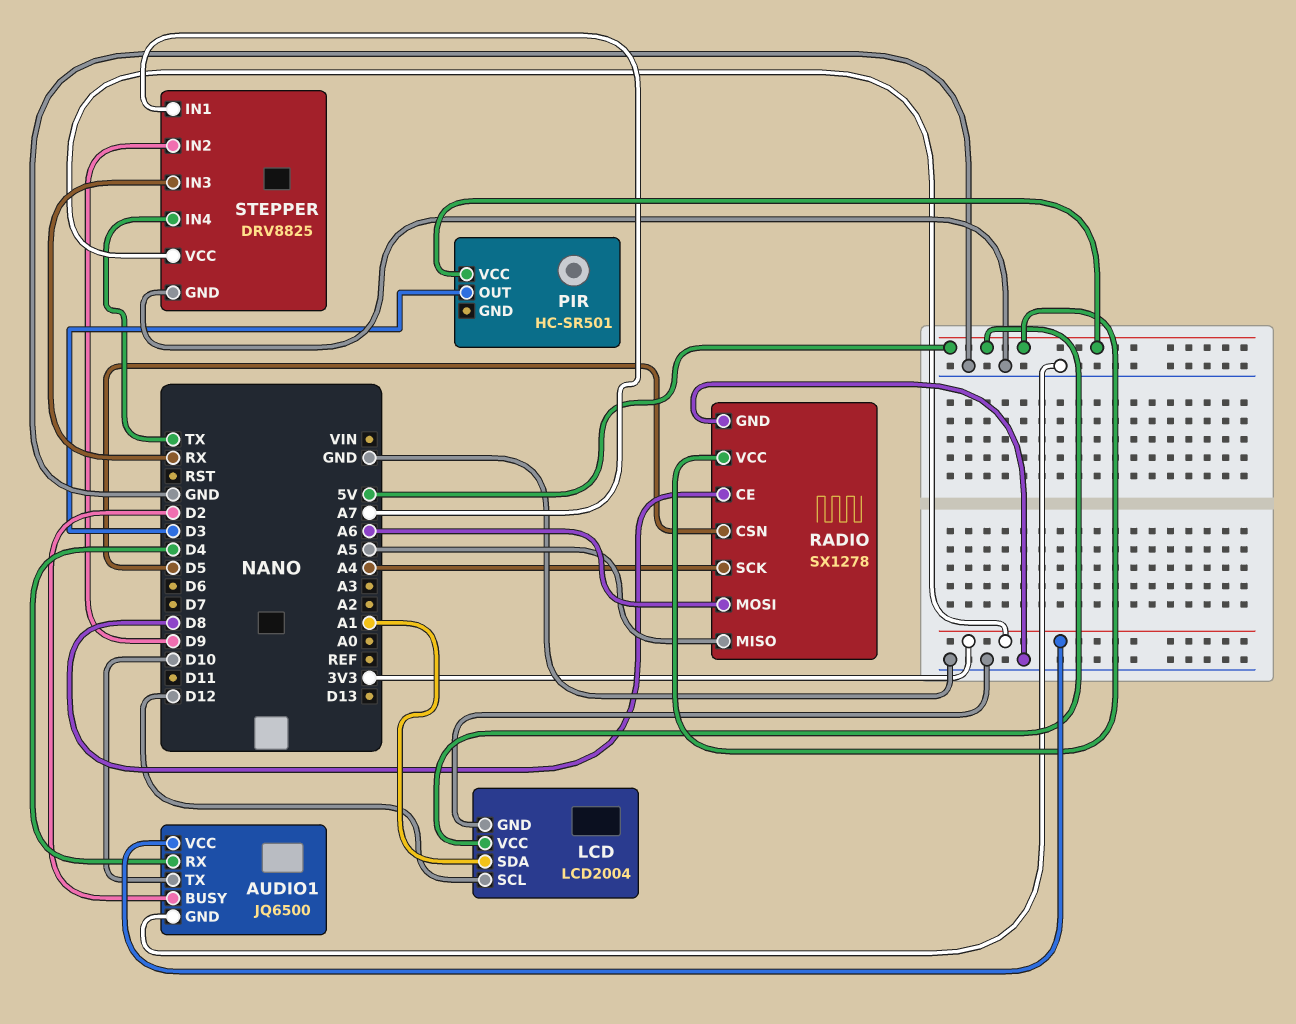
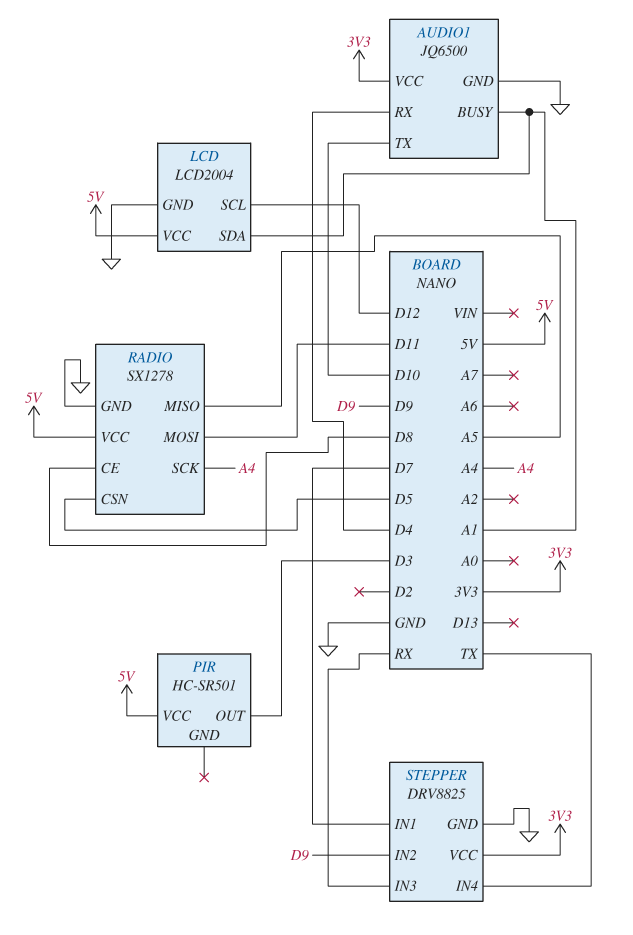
AUDIO1 pin BUSY: D2 -> A1
RADIO pin MOSI: A6 -> D11
STEPPER pin IN1: A7 -> D7

